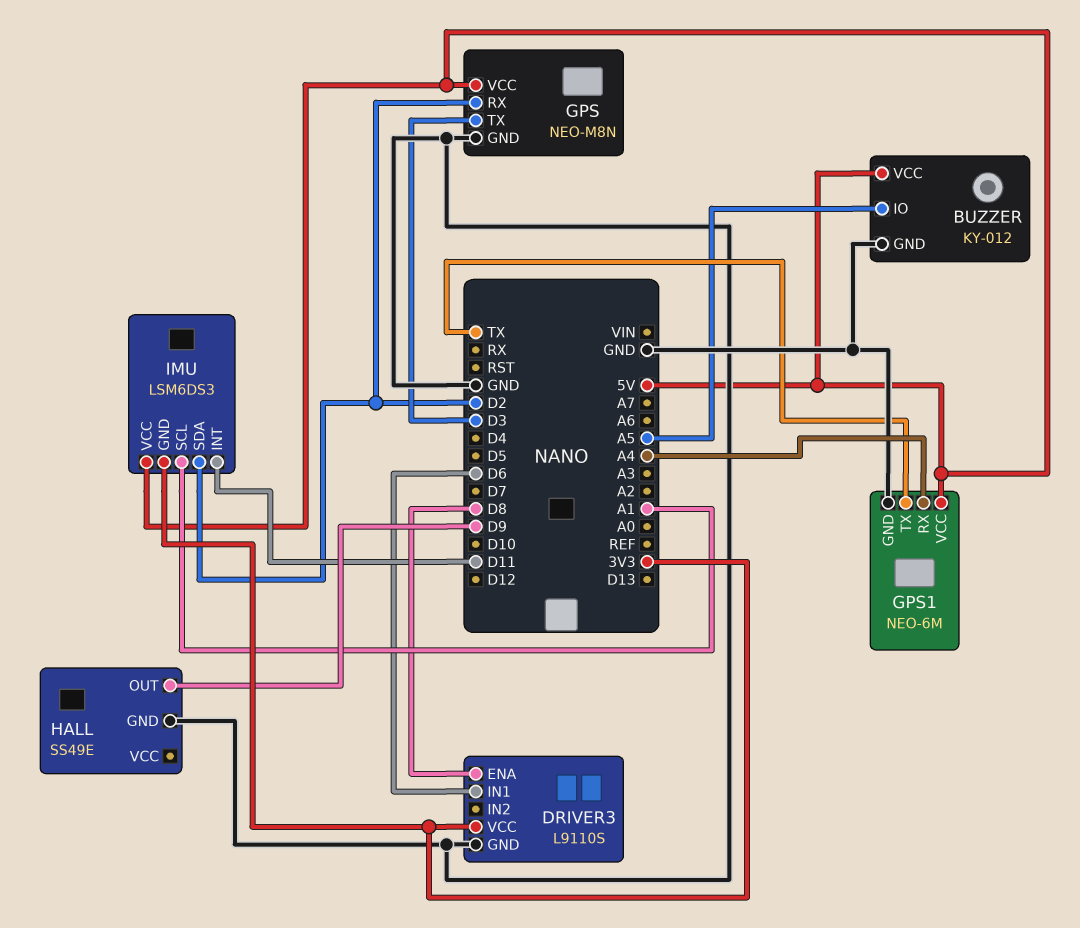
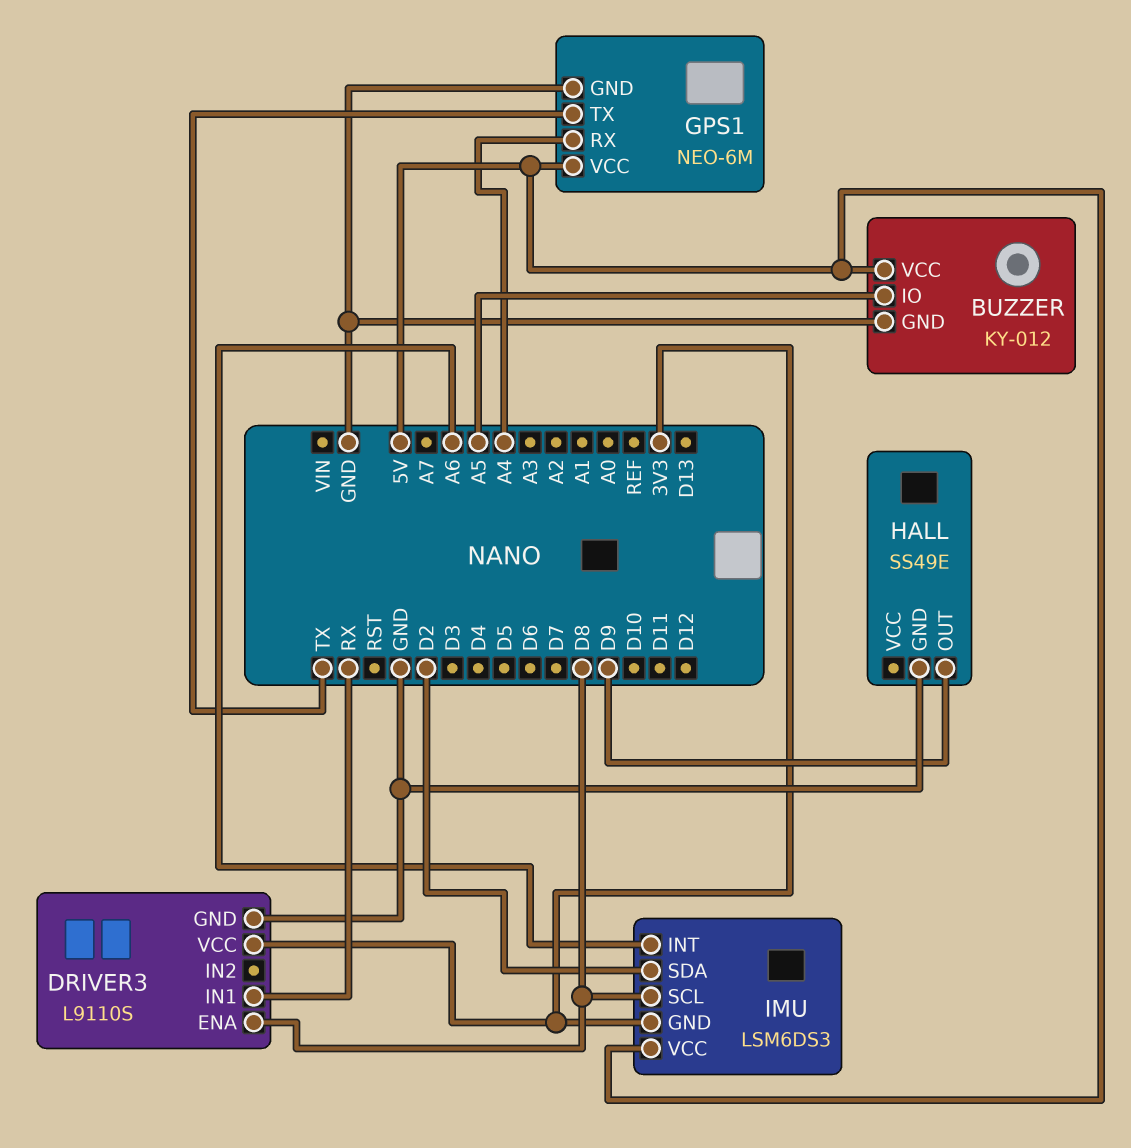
DRIVER3 pin IN1: D6 -> RX
GPS: NEO-M8N -> none
GPS pin GND: GND -> none
GPS pin RX: D2 -> none
GPS pin TX: D3 -> none
GPS pin VCC: 5V -> none
IMU pin INT: D11 -> A6
IMU pin SCL: A1 -> D8

